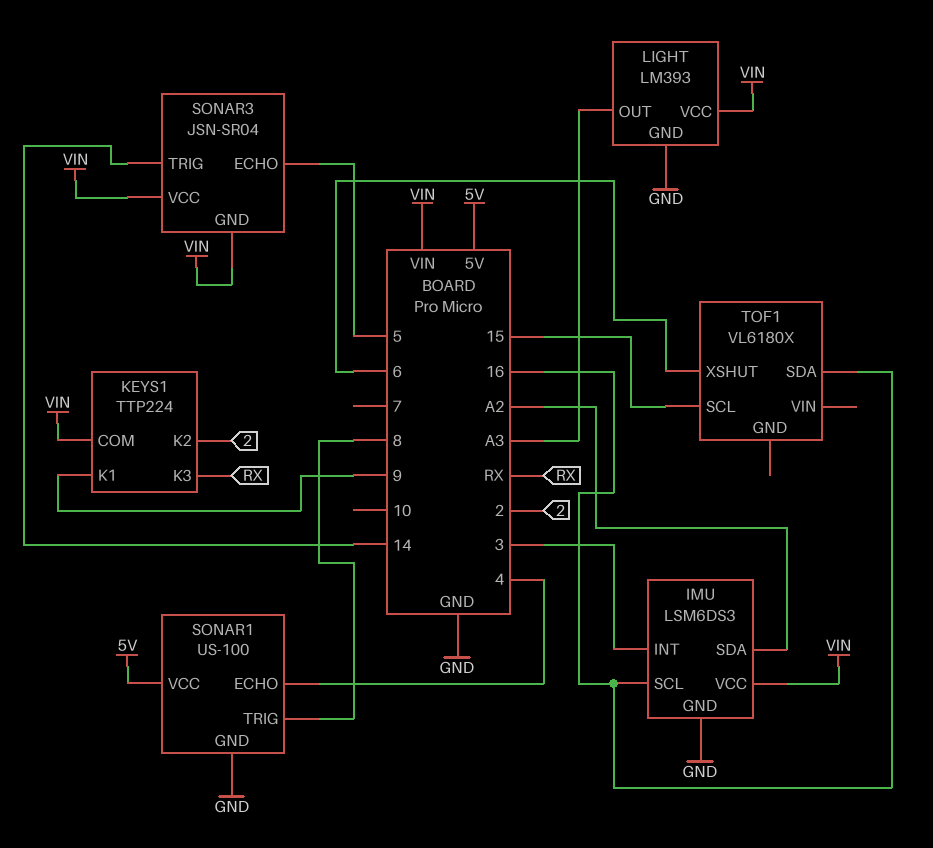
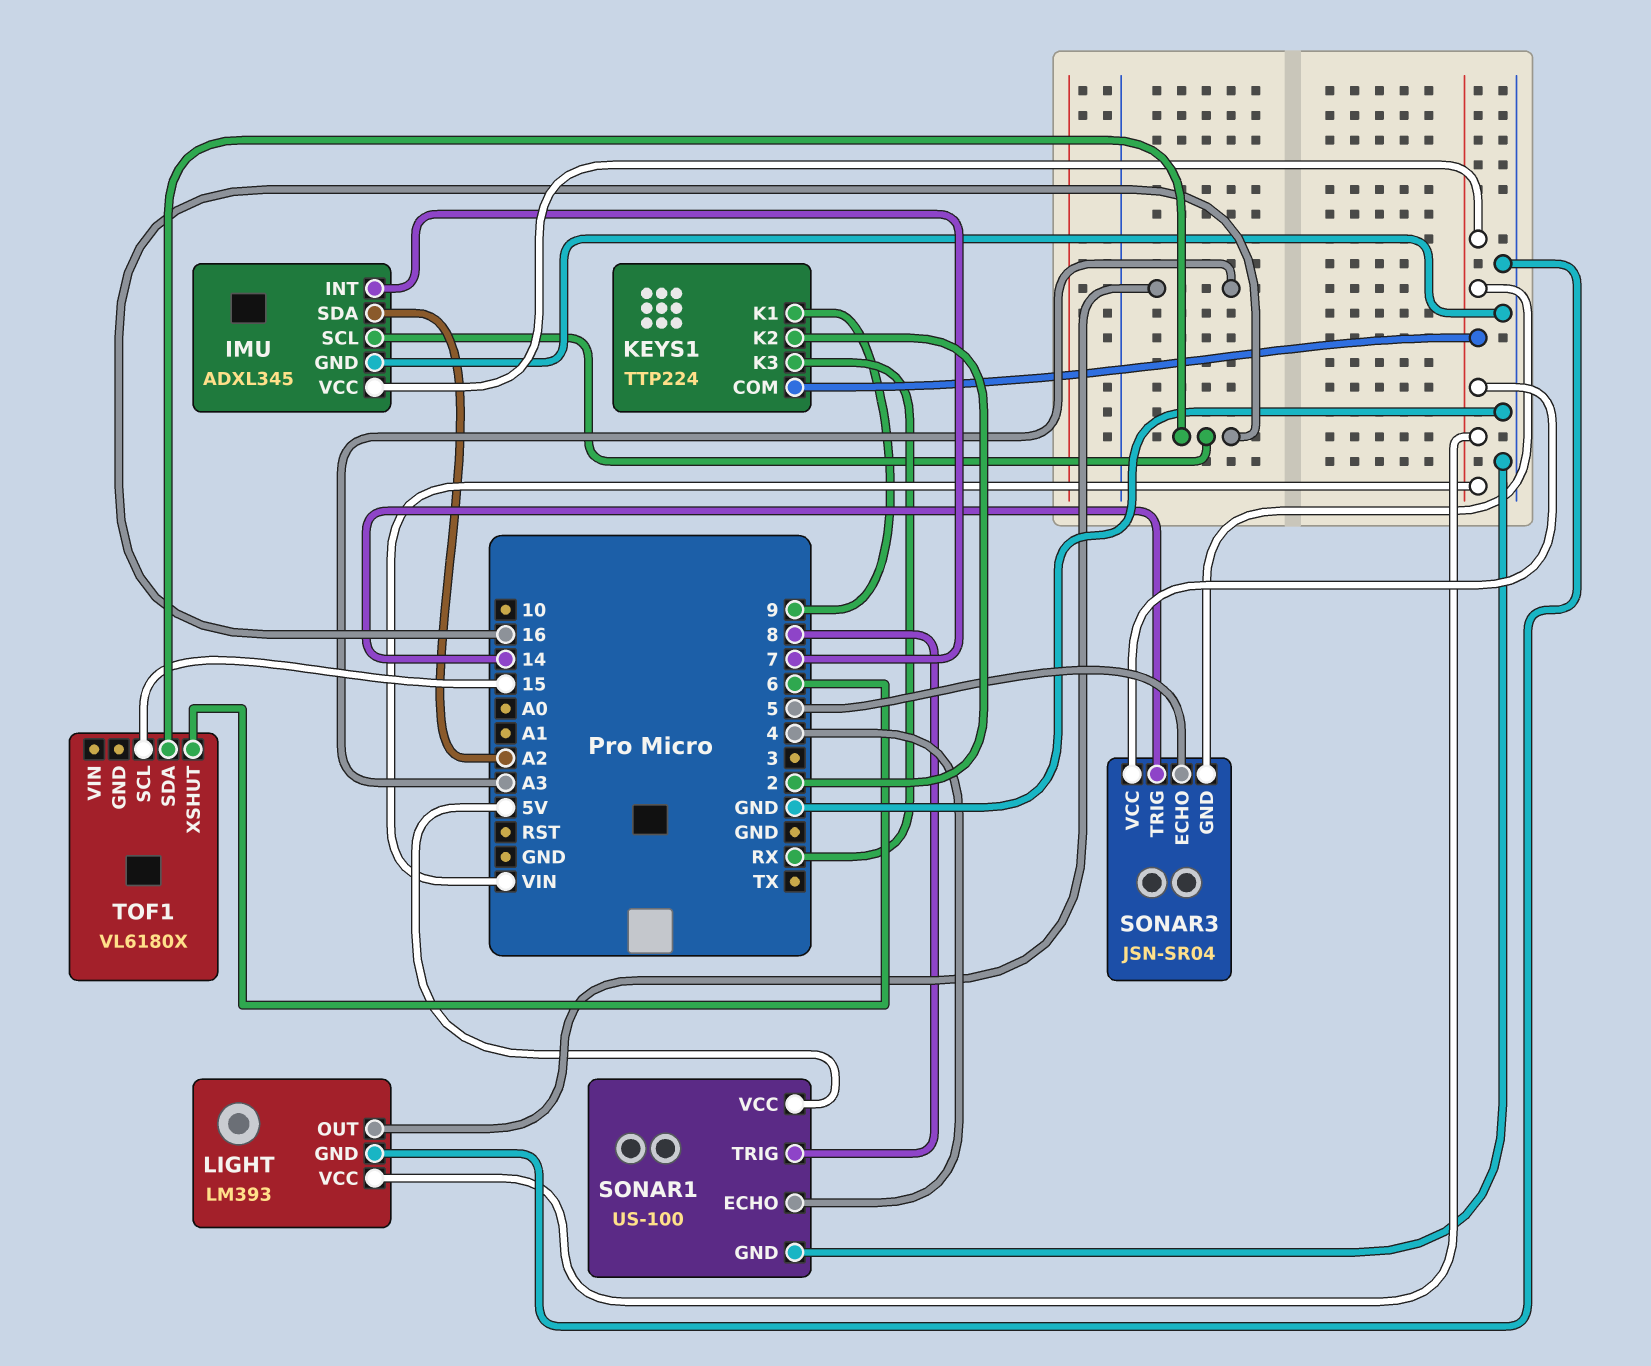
IMU: LSM6DS3 -> ADXL345
IMU pin INT: 3 -> 7

